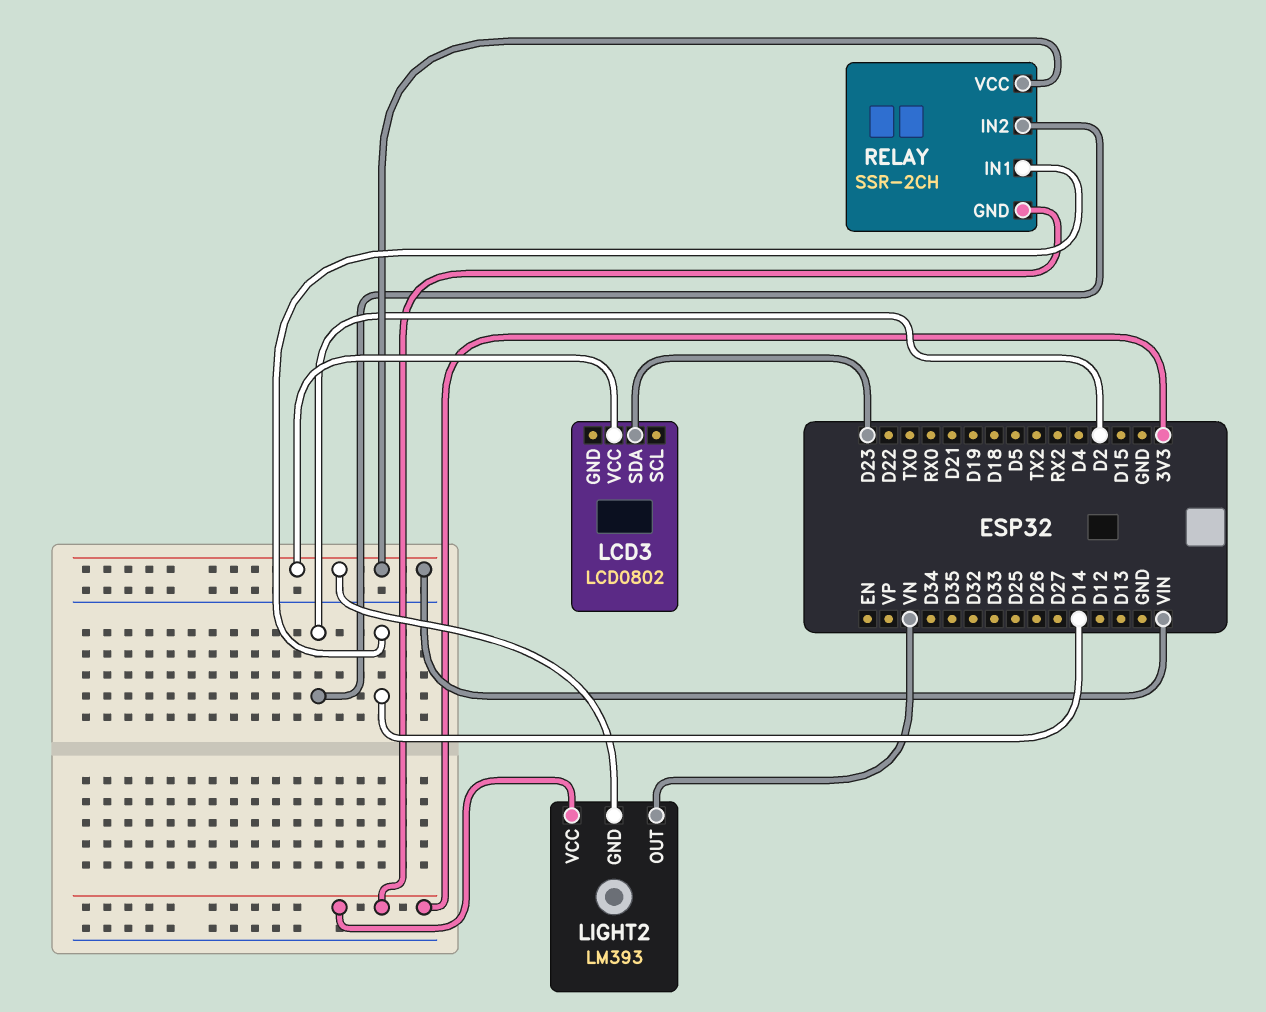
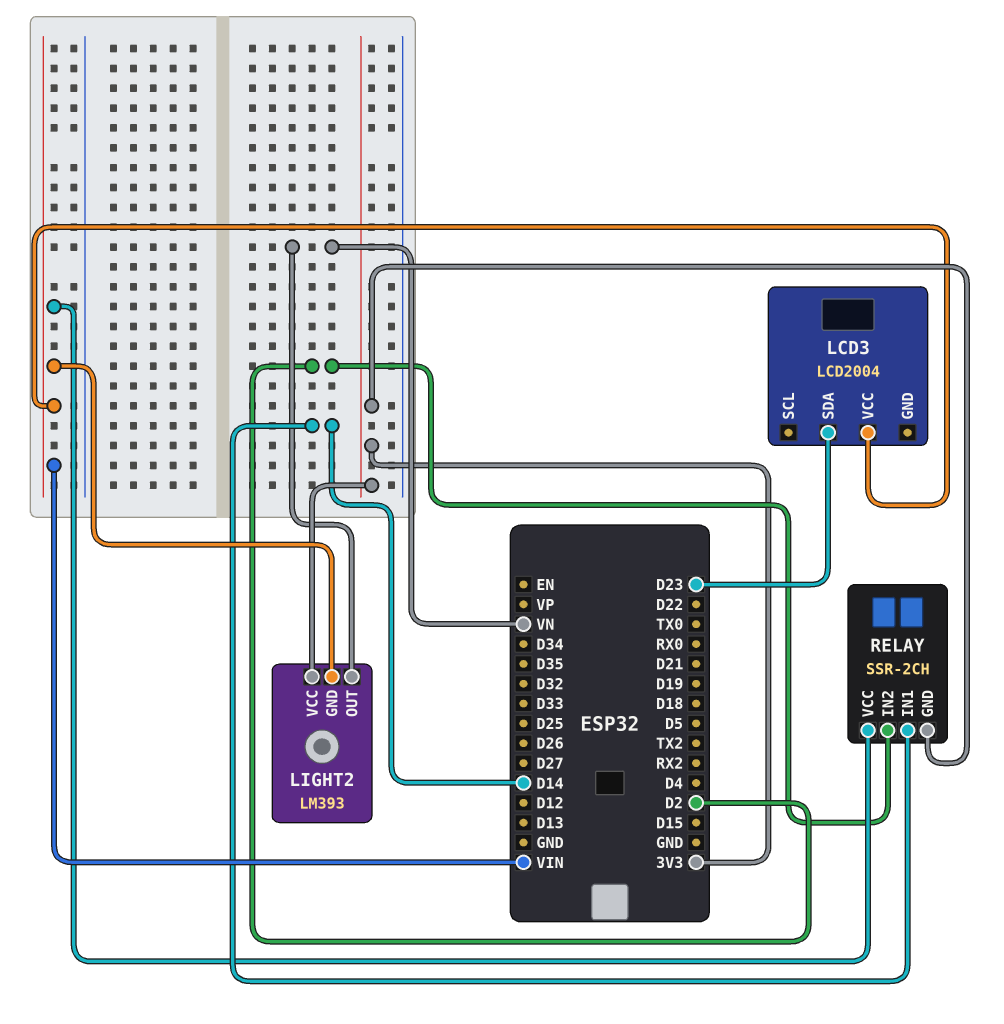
LCD3: LCD0802 -> LCD2004

